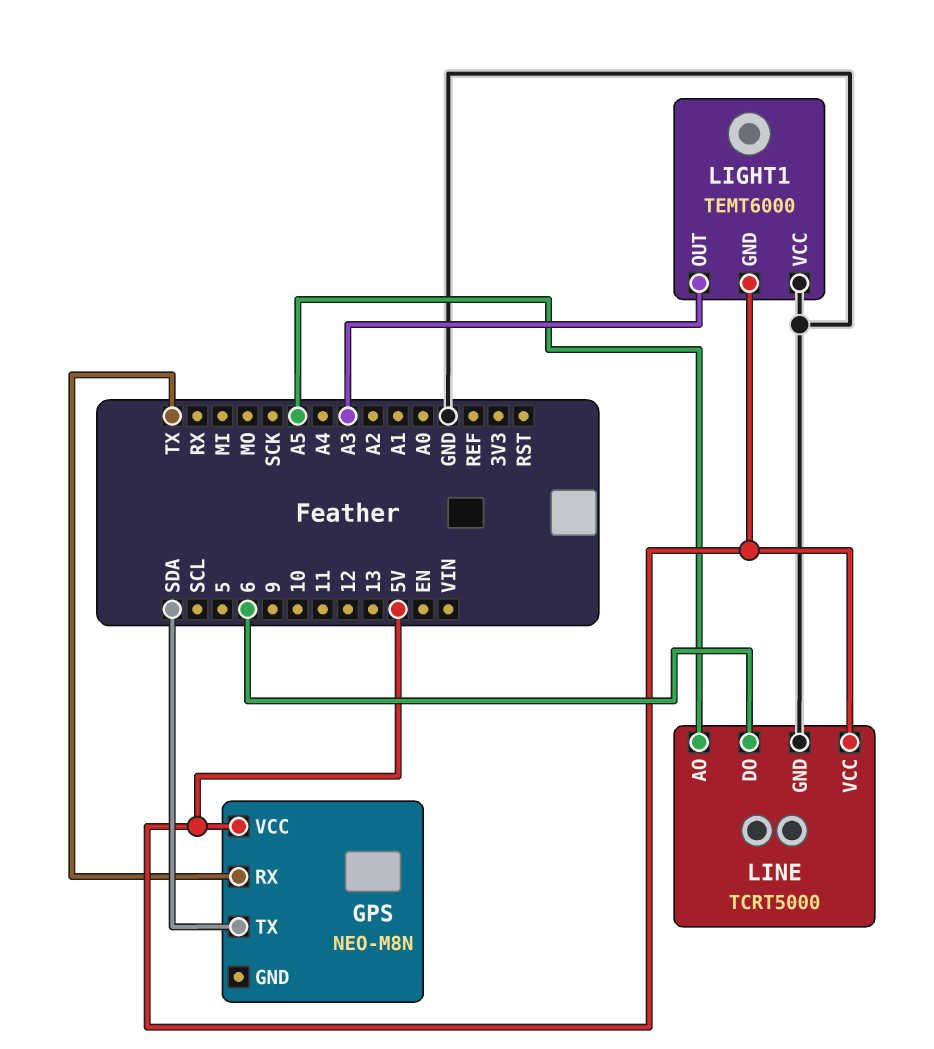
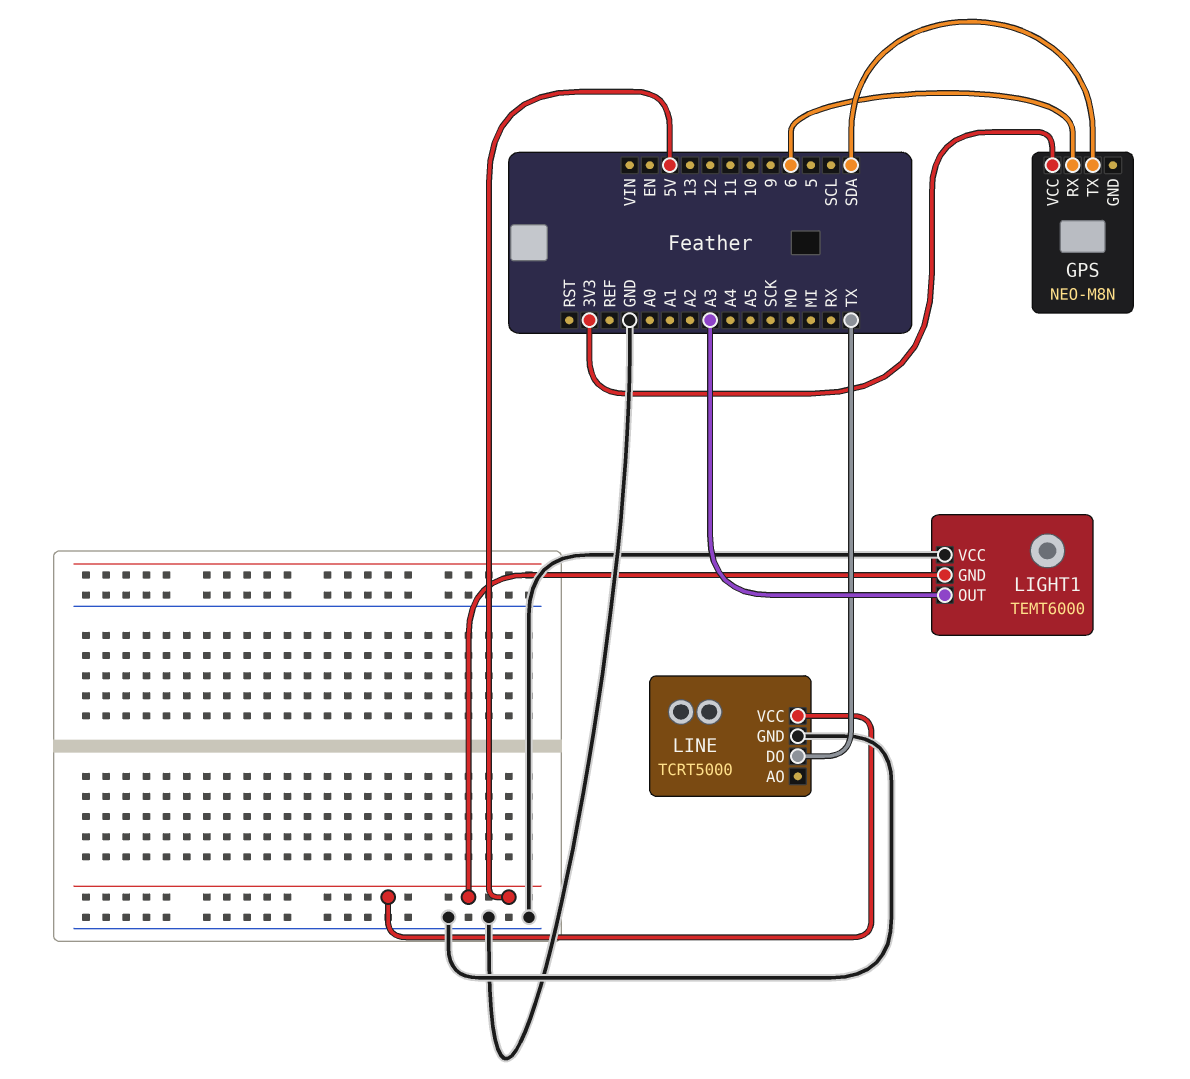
GPS pin RX: TX -> 6
GPS pin VCC: 5V -> 3V3
LINE pin AO: A5 -> none
LINE pin DO: 6 -> TX

